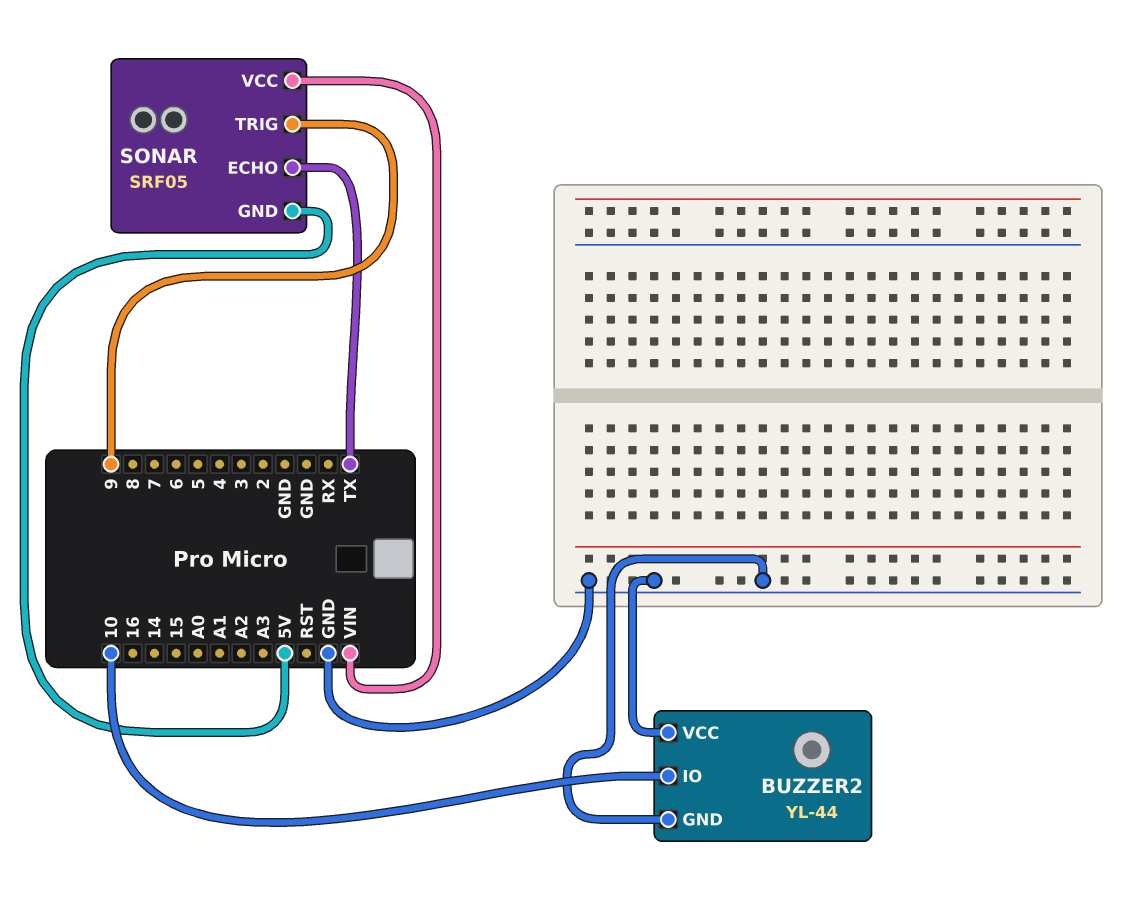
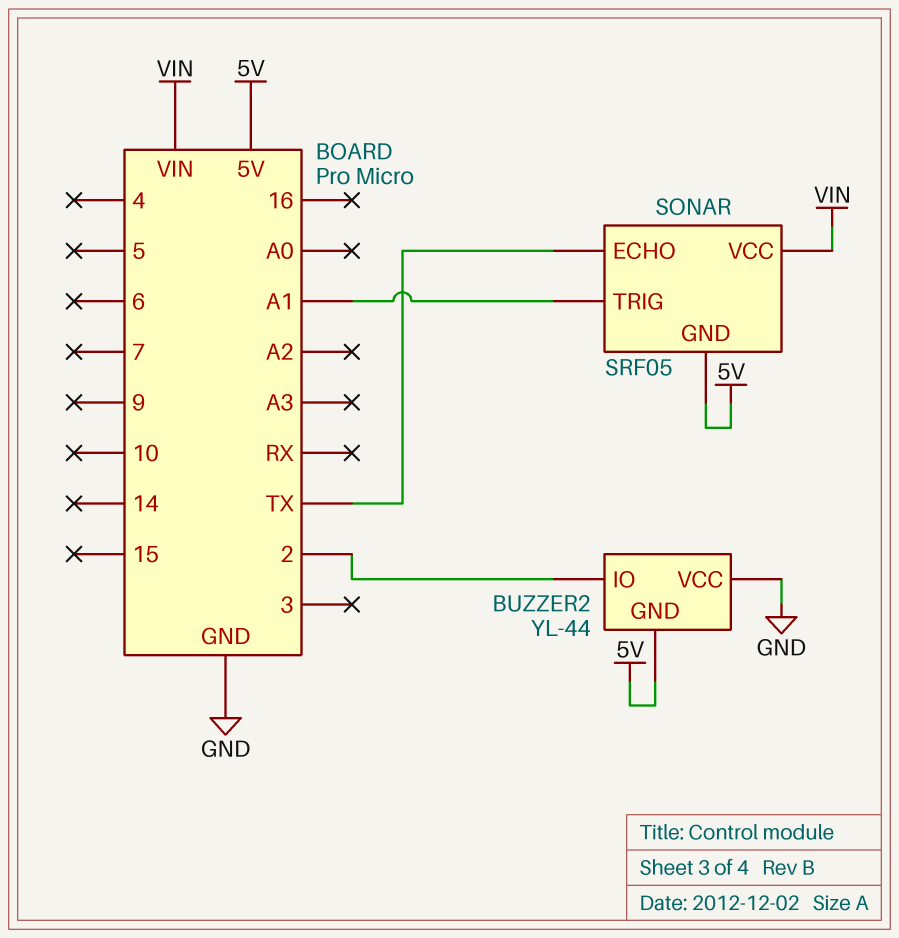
BUZZER2 pin GND: GND -> 5V
BUZZER2 pin IO: 10 -> 2
SONAR pin TRIG: 9 -> A1

